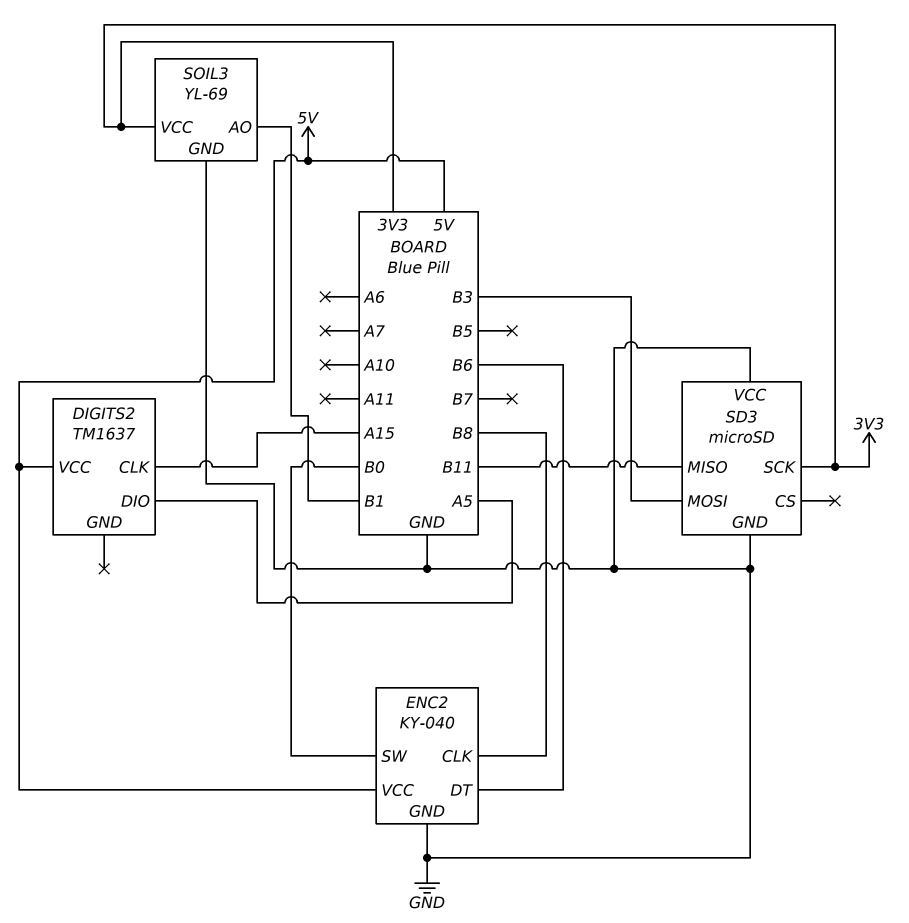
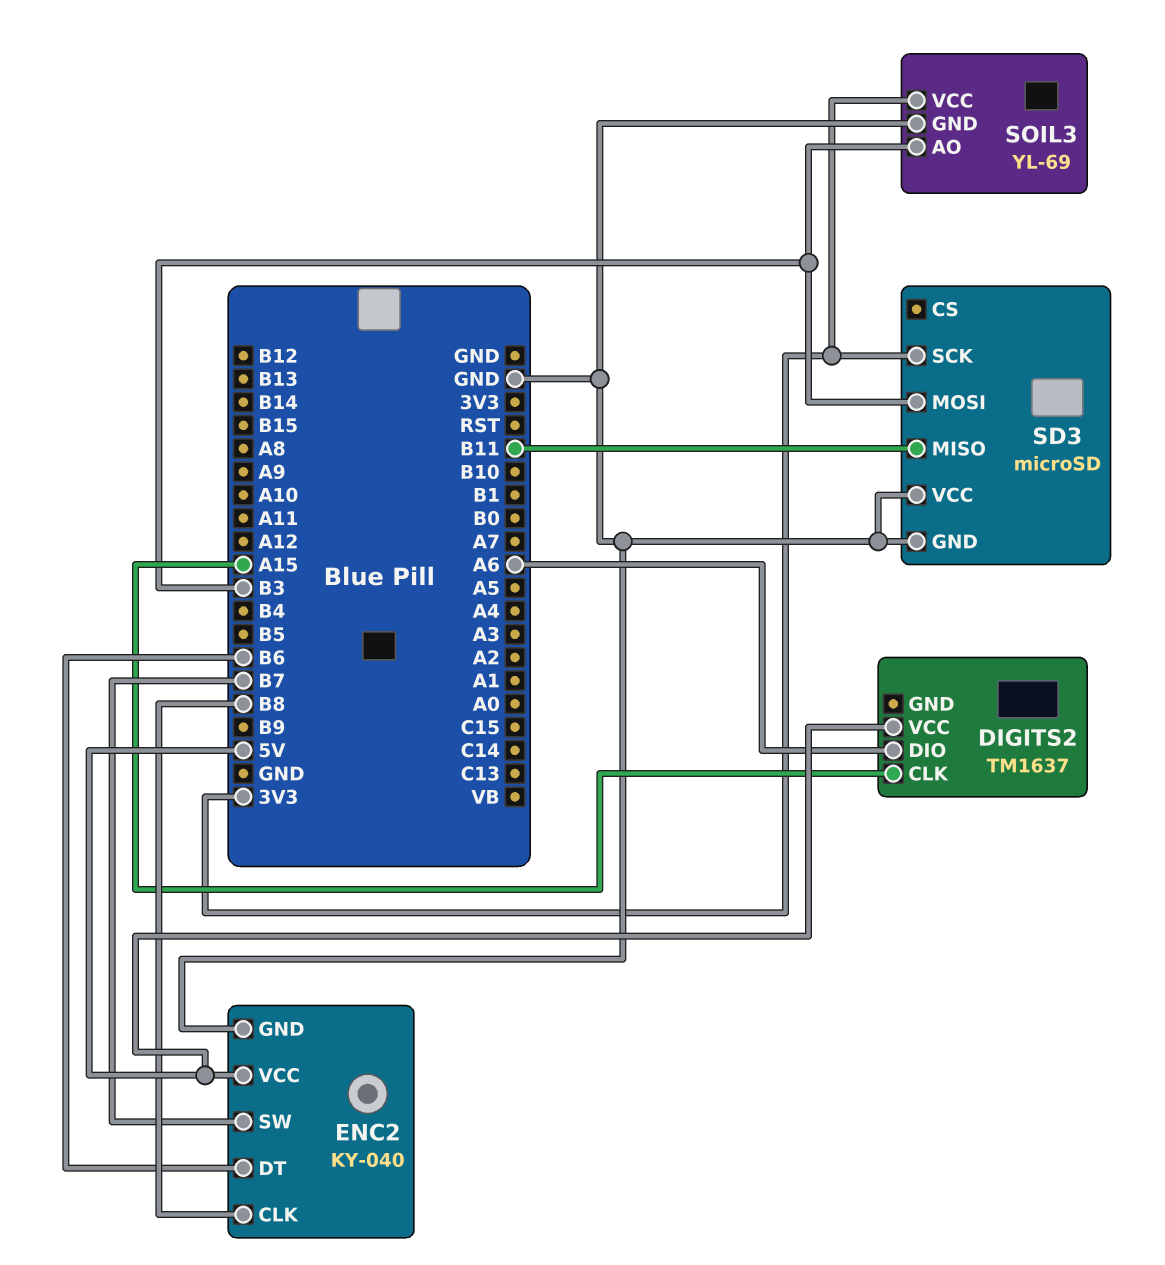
DIGITS2 pin DIO: A5 -> A6
ENC2 pin SW: B0 -> B7
SOIL3 pin AO: B1 -> B3

